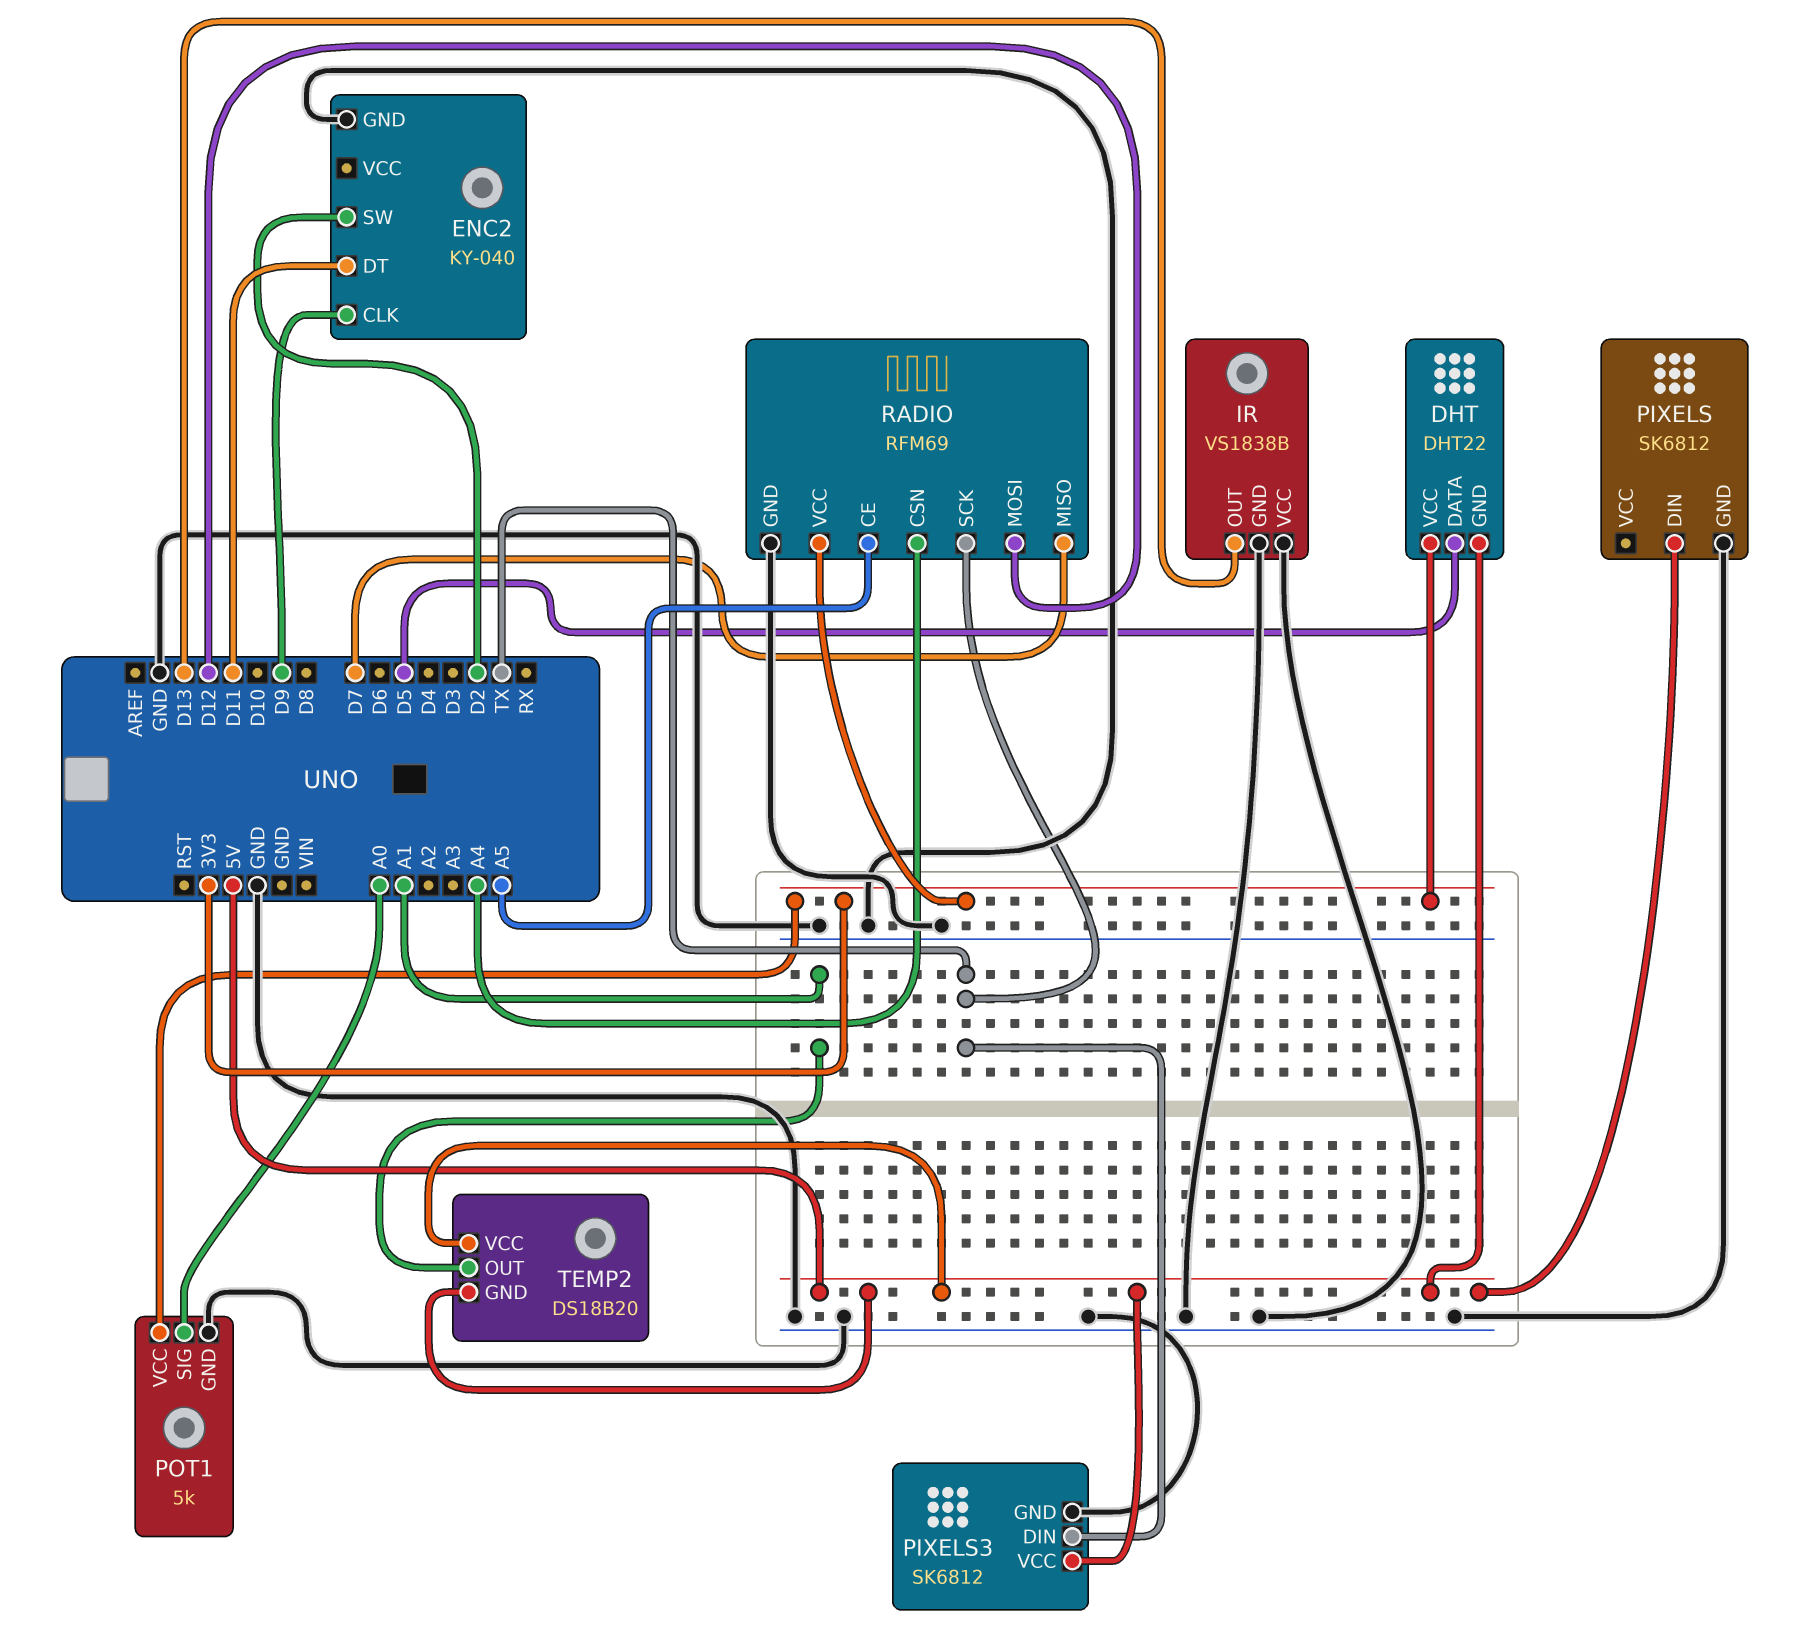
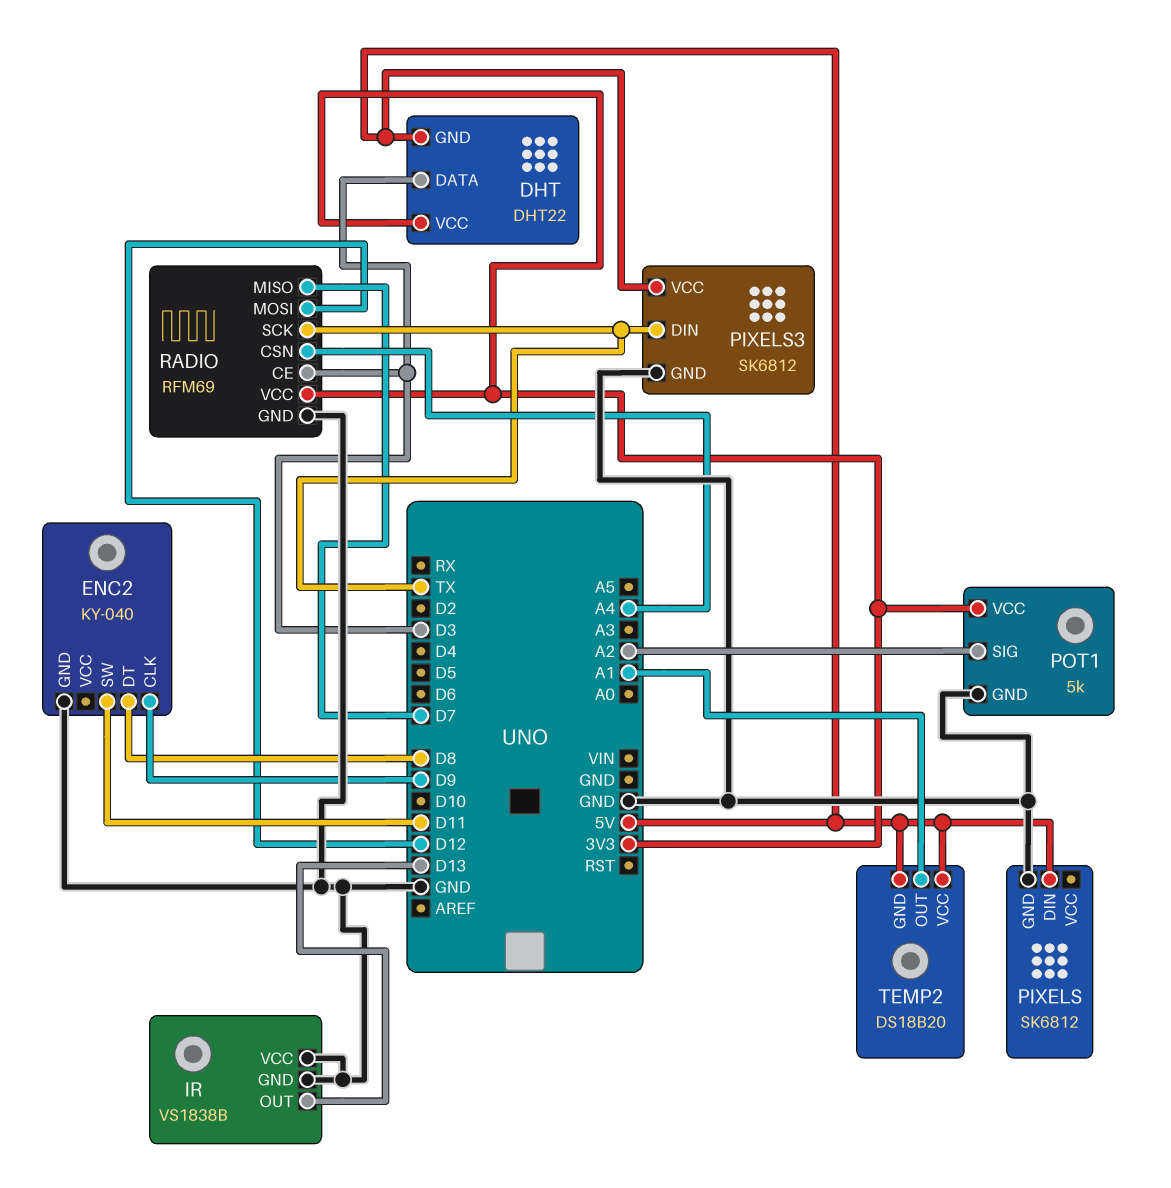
DHT pin DATA: D5 -> D3
ENC2 pin DT: D11 -> D8
ENC2 pin SW: D2 -> D11
POT1 pin SIG: A0 -> A2
RADIO pin CE: A5 -> D3

